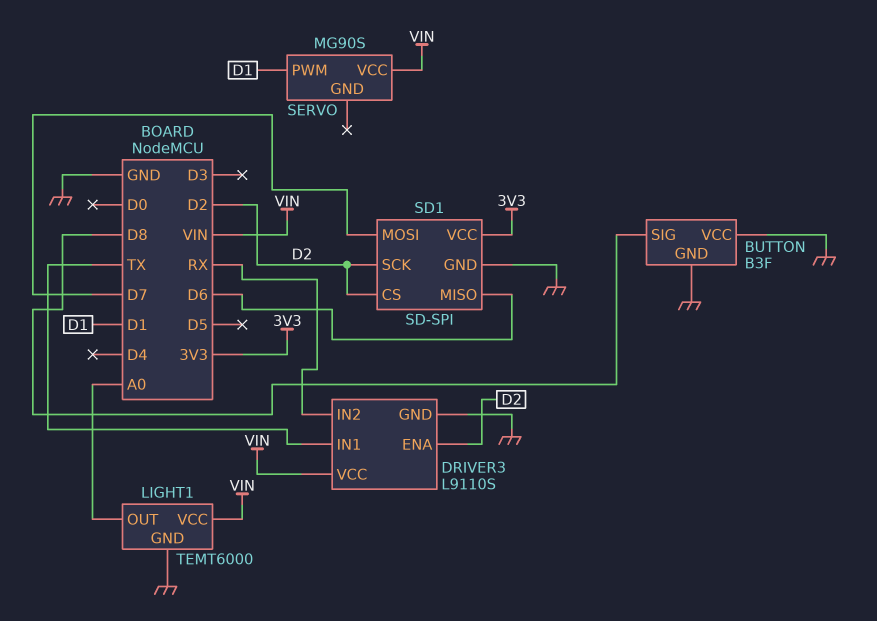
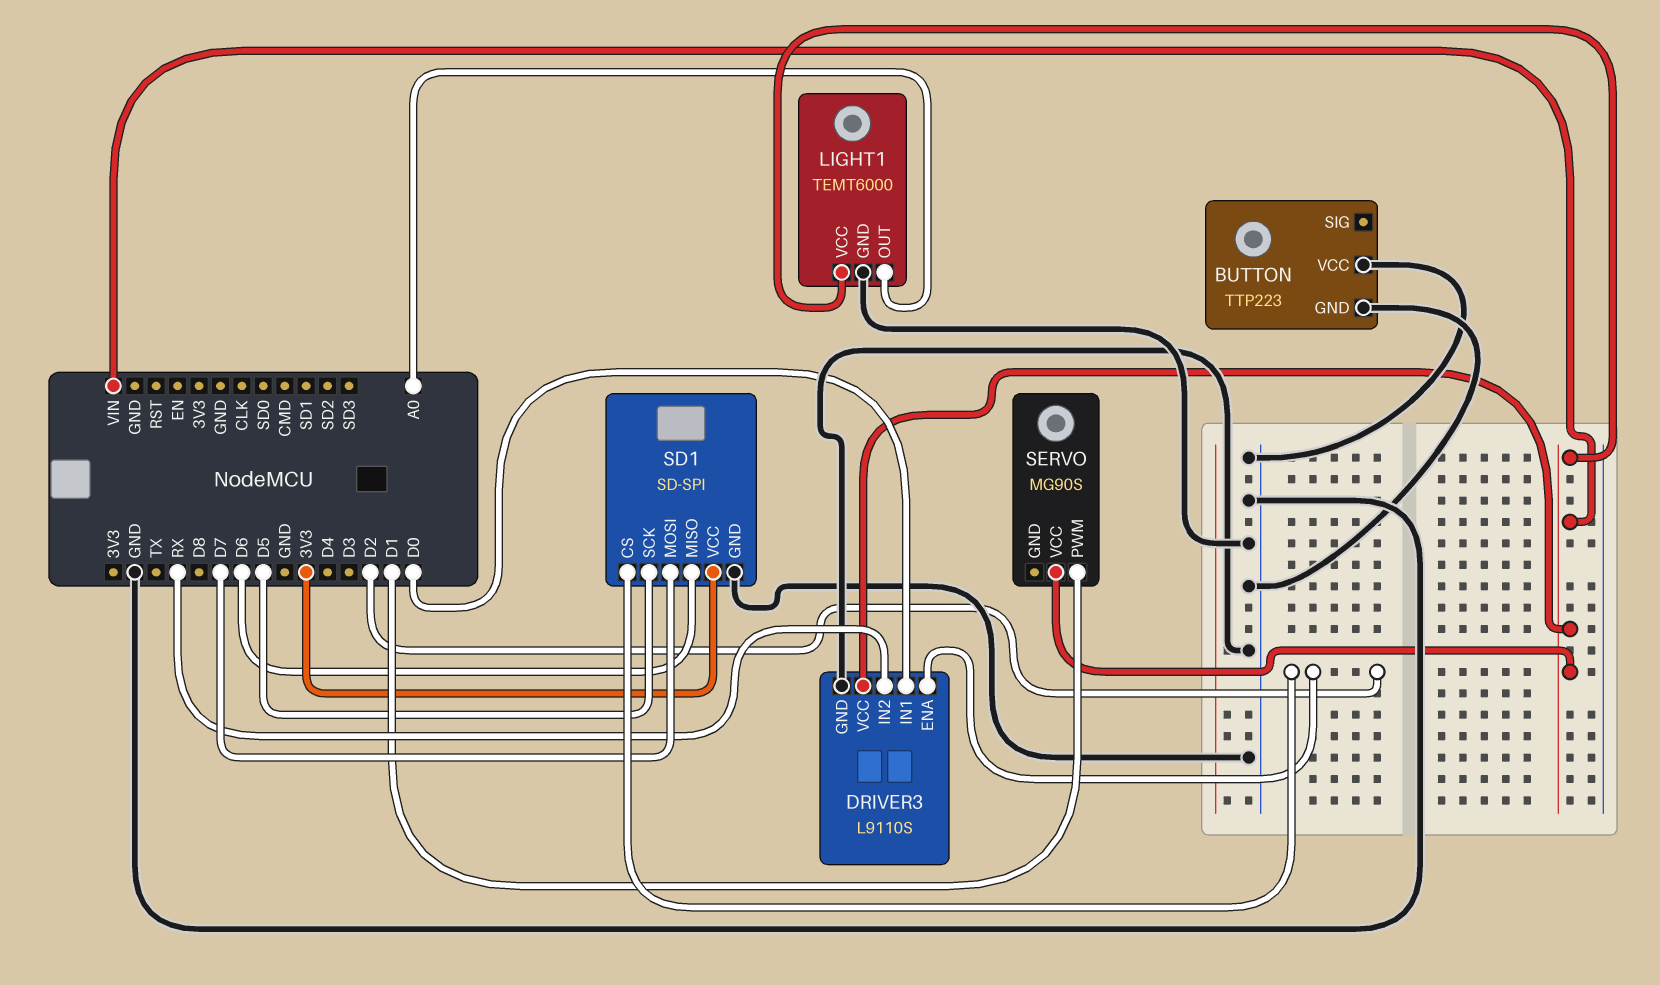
BUTTON: B3F -> TTP223
BUTTON pin SIG: D8 -> none
DRIVER3 pin IN1: TX -> D0
SD1 pin SCK: D2 -> D5

